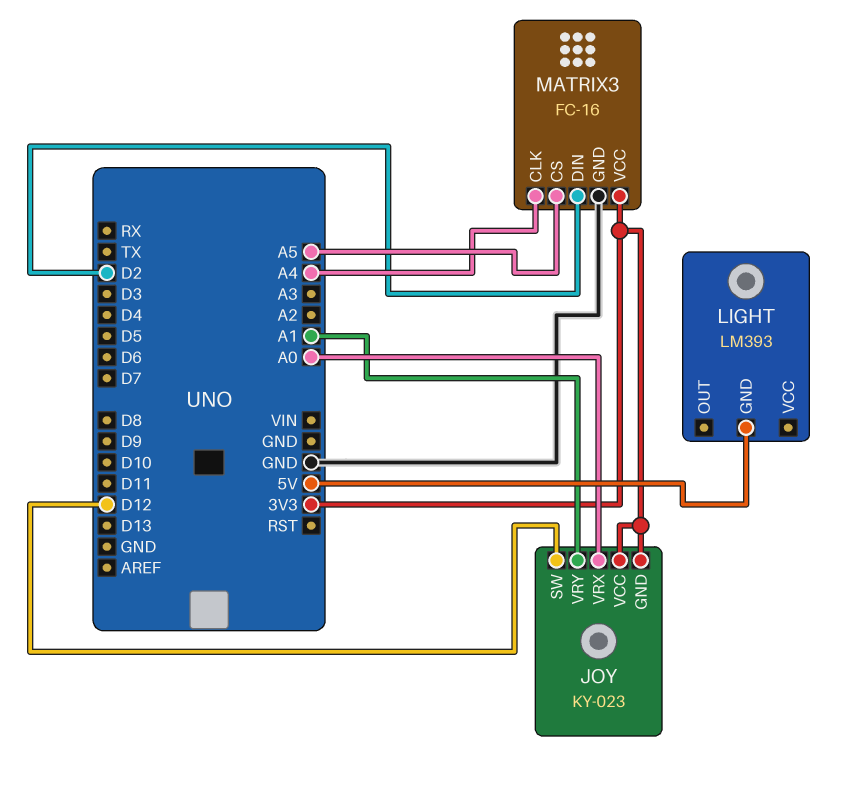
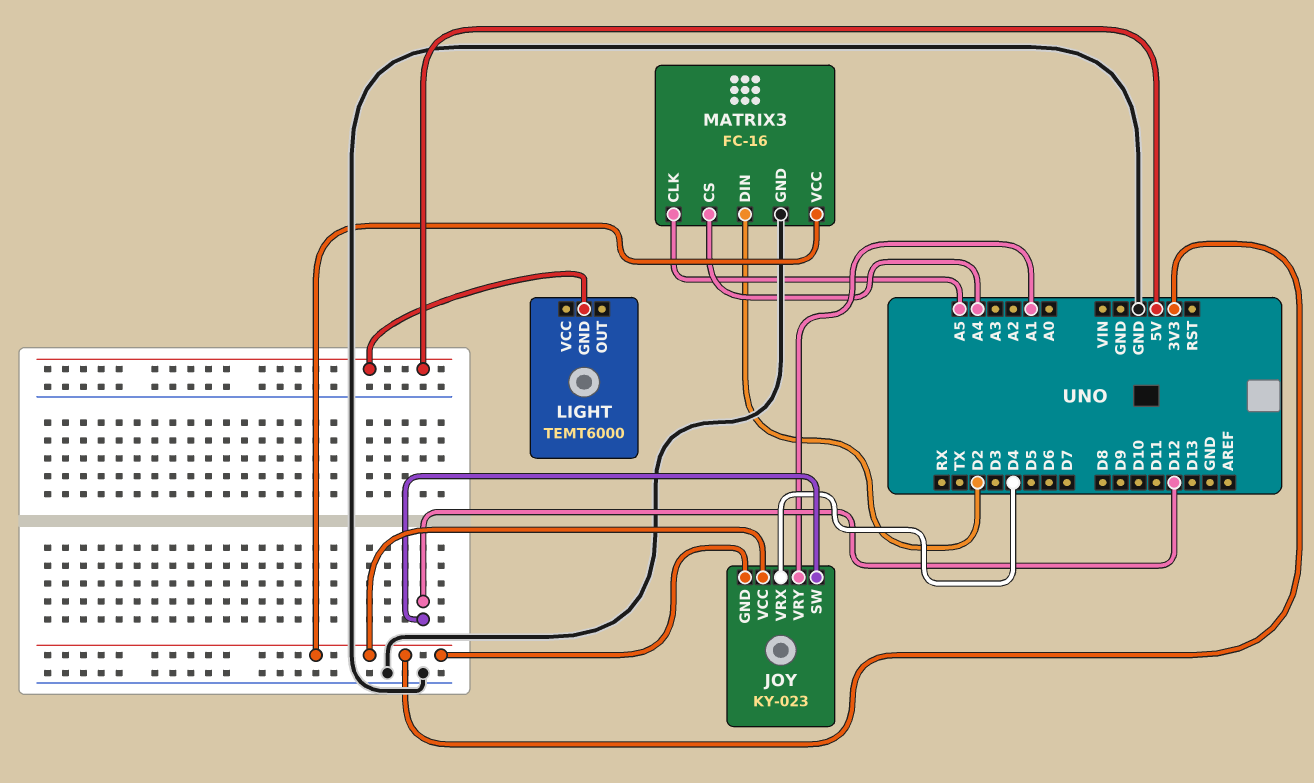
JOY pin VRX: A0 -> D4
LIGHT: LM393 -> TEMT6000
MATRIX3 pin CLK: A4 -> A5
MATRIX3 pin CS: A5 -> A4

